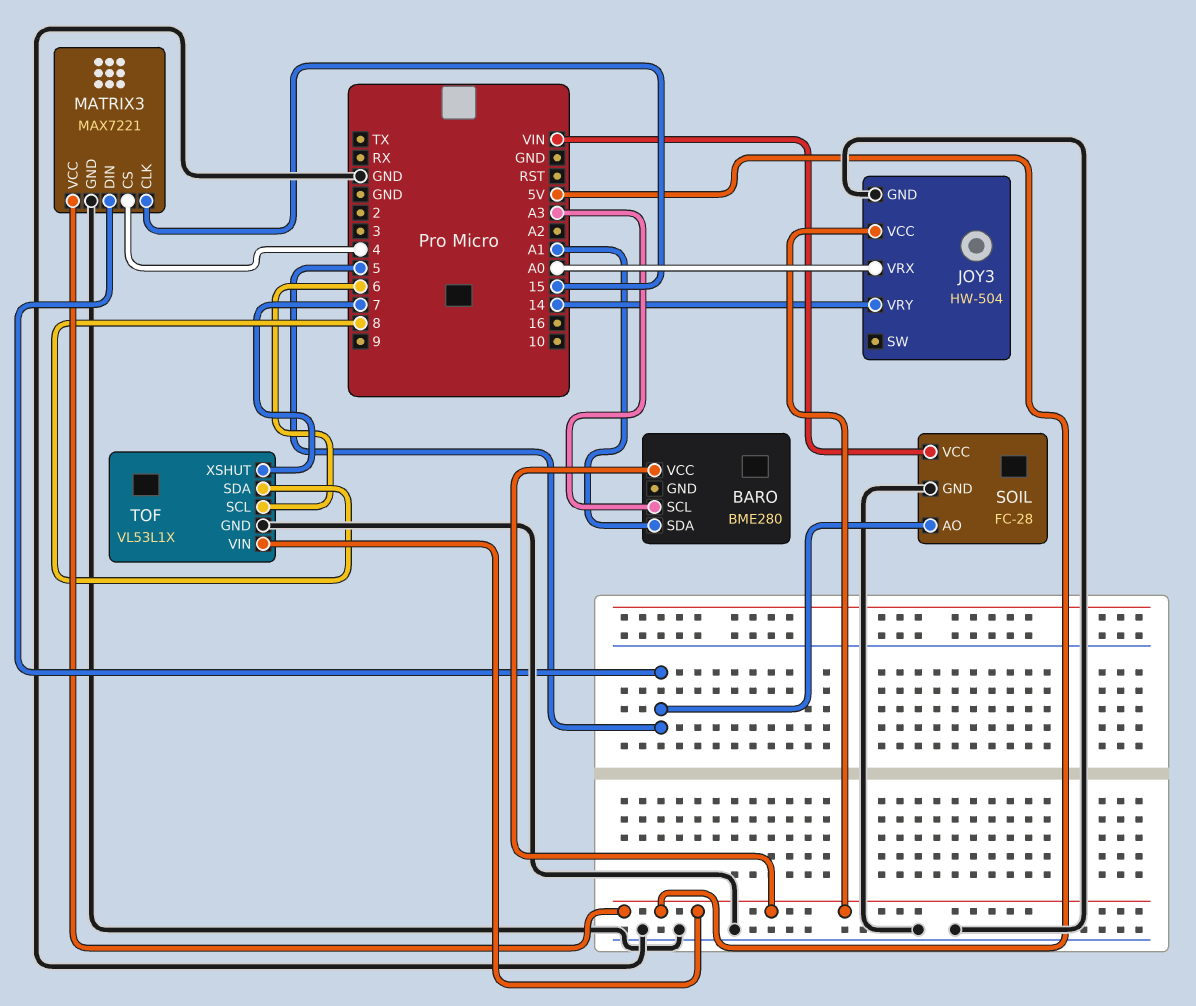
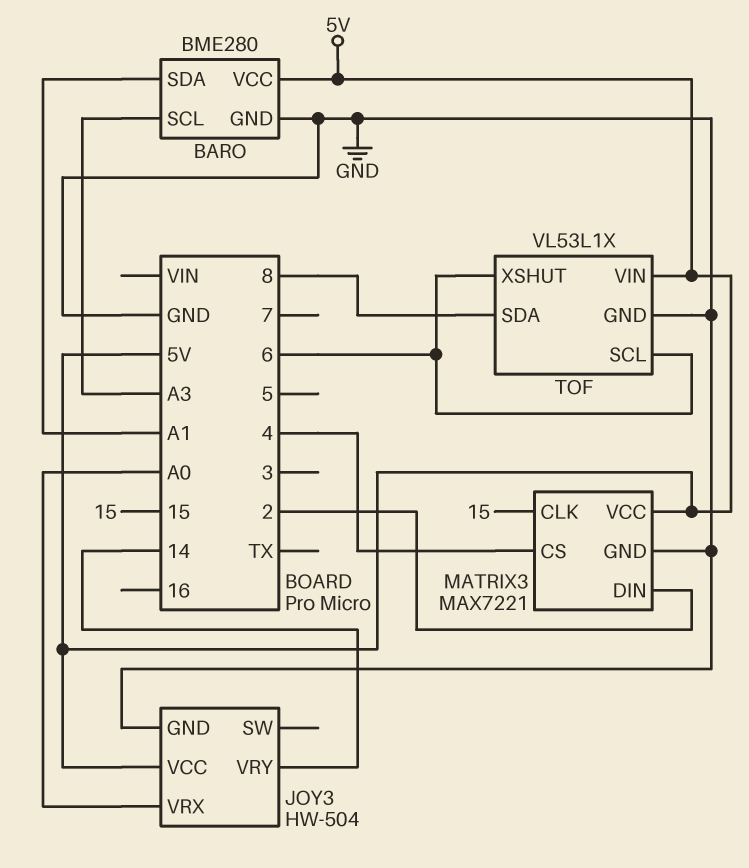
BARO pin GND: none -> GND
MATRIX3 pin DIN: 5 -> 2
SOIL: FC-28 -> none
SOIL pin AO: 5 -> none
SOIL pin GND: GND -> none
SOIL pin VCC: VIN -> none
TOF pin XSHUT: 7 -> 6

